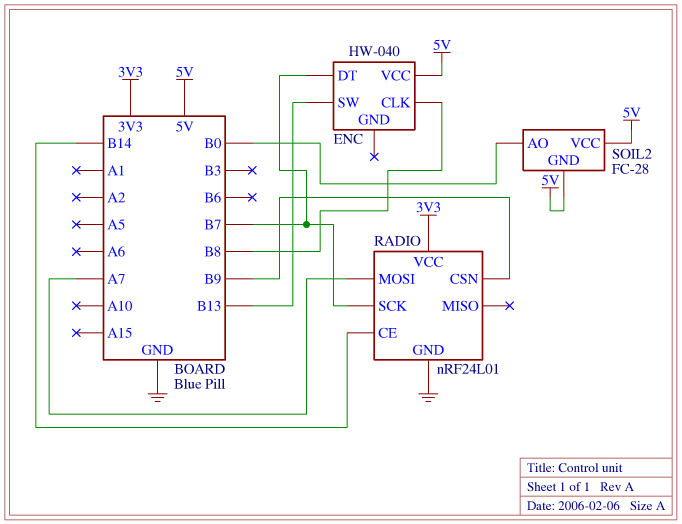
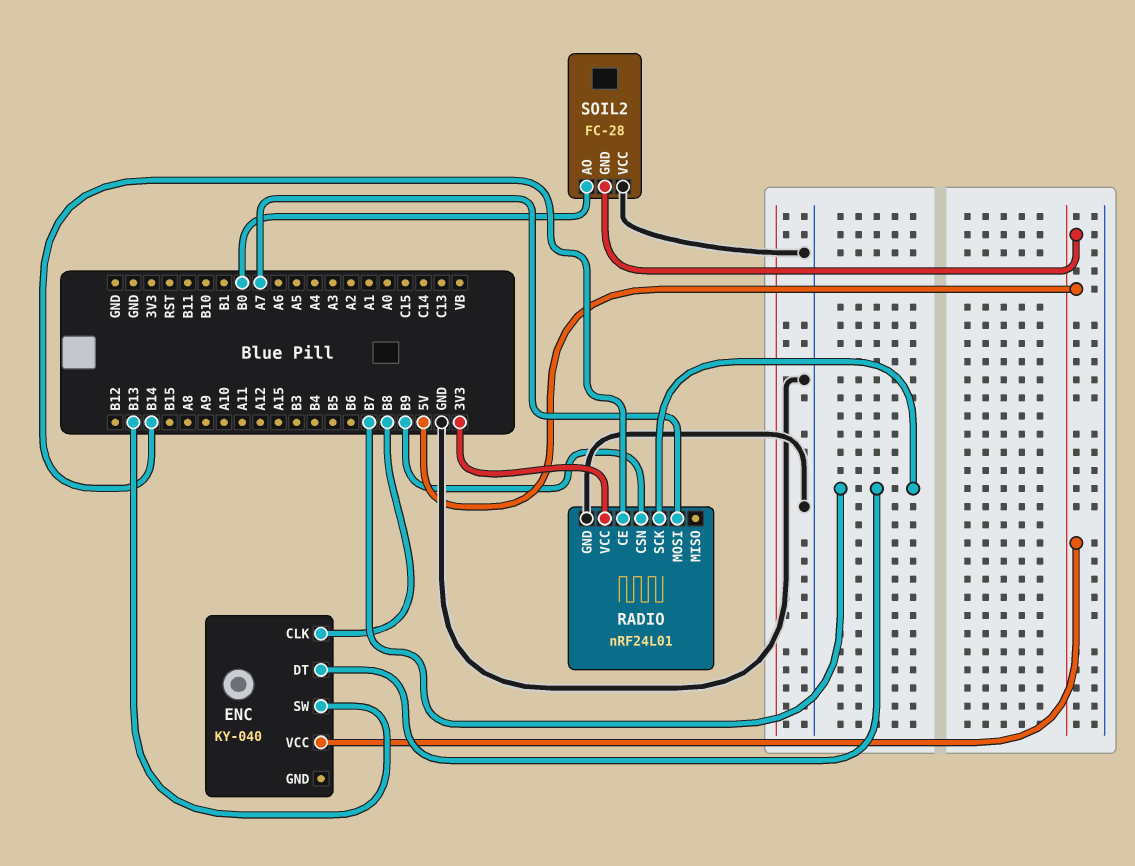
ENC: HW-040 -> KY-040
SOIL2 pin VCC: 5V -> GND

